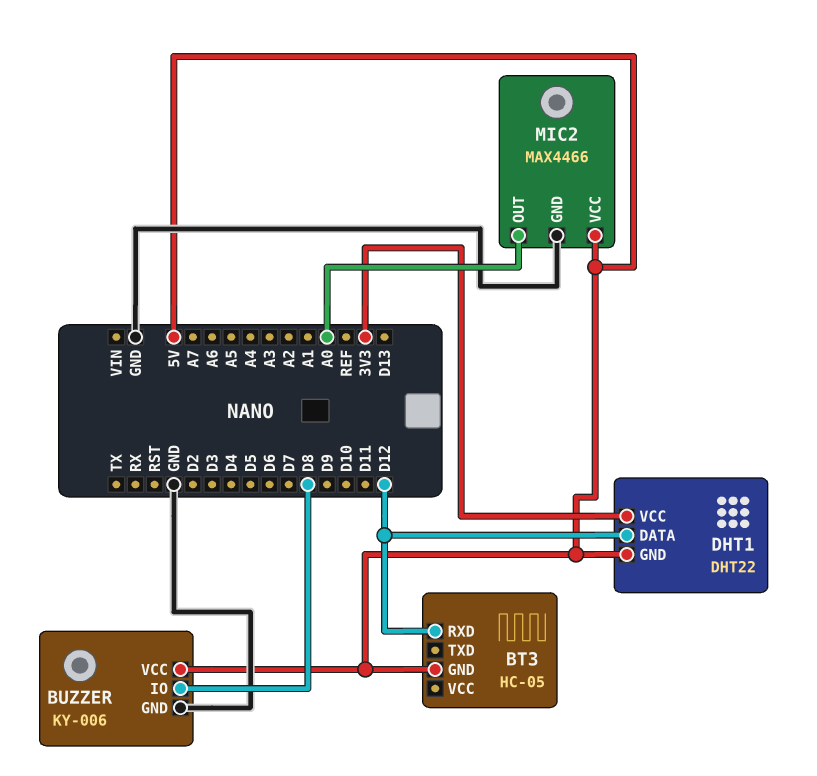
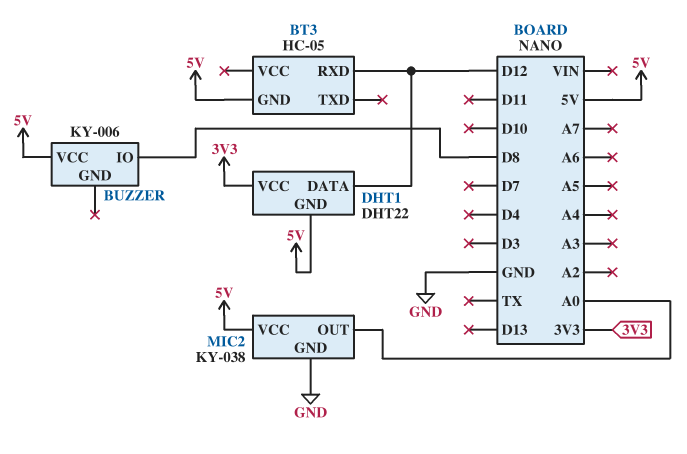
BUZZER pin GND: GND -> none
MIC2: MAX4466 -> KY-038

